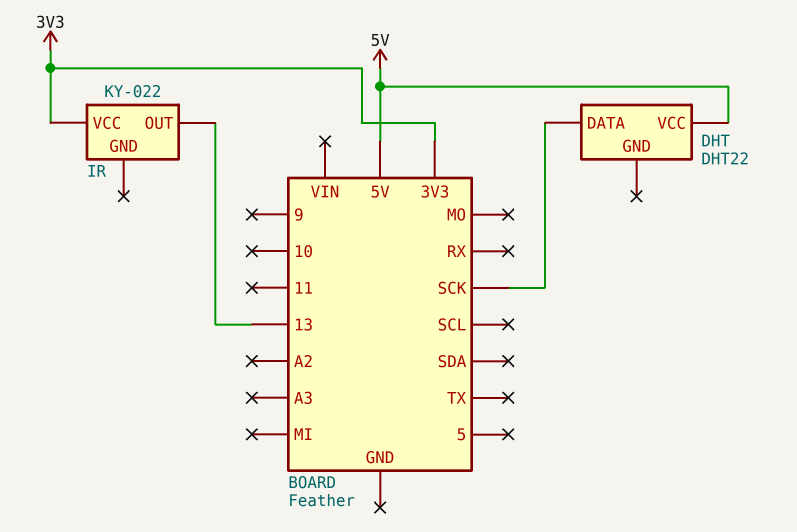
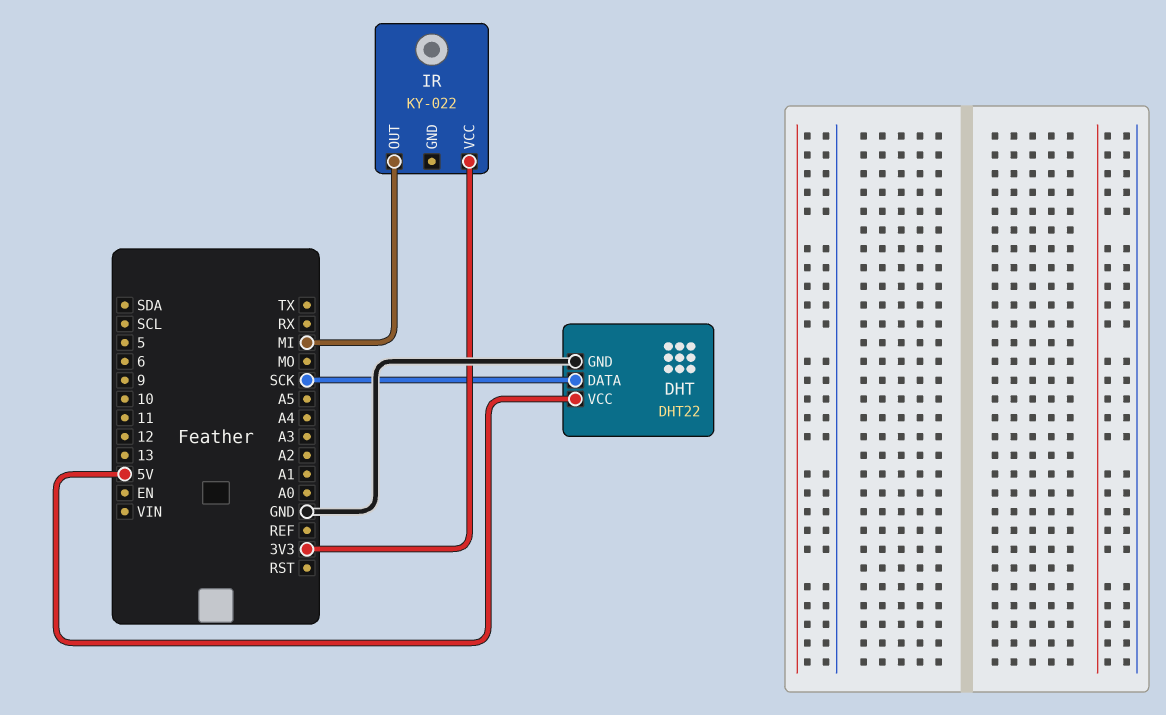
DHT pin GND: none -> GND
IR pin OUT: 13 -> MI

